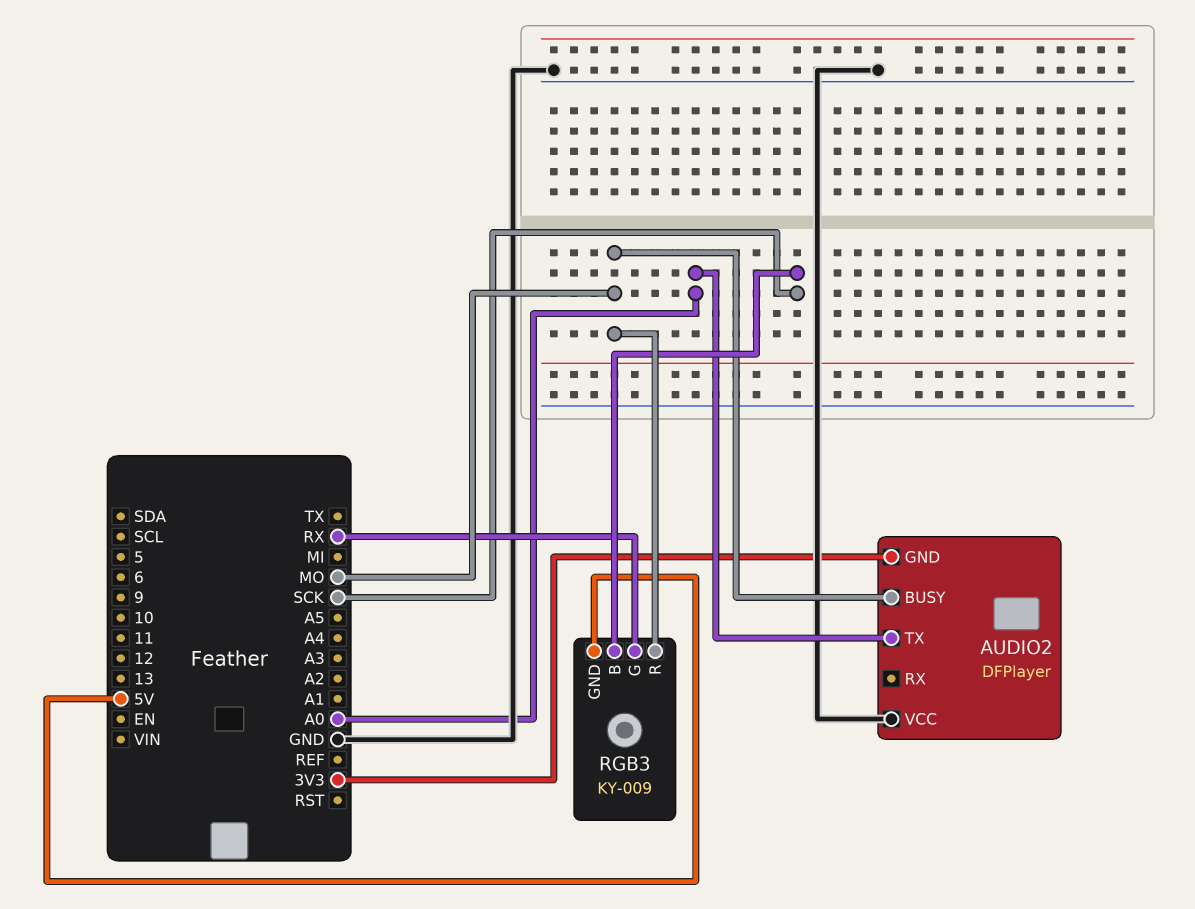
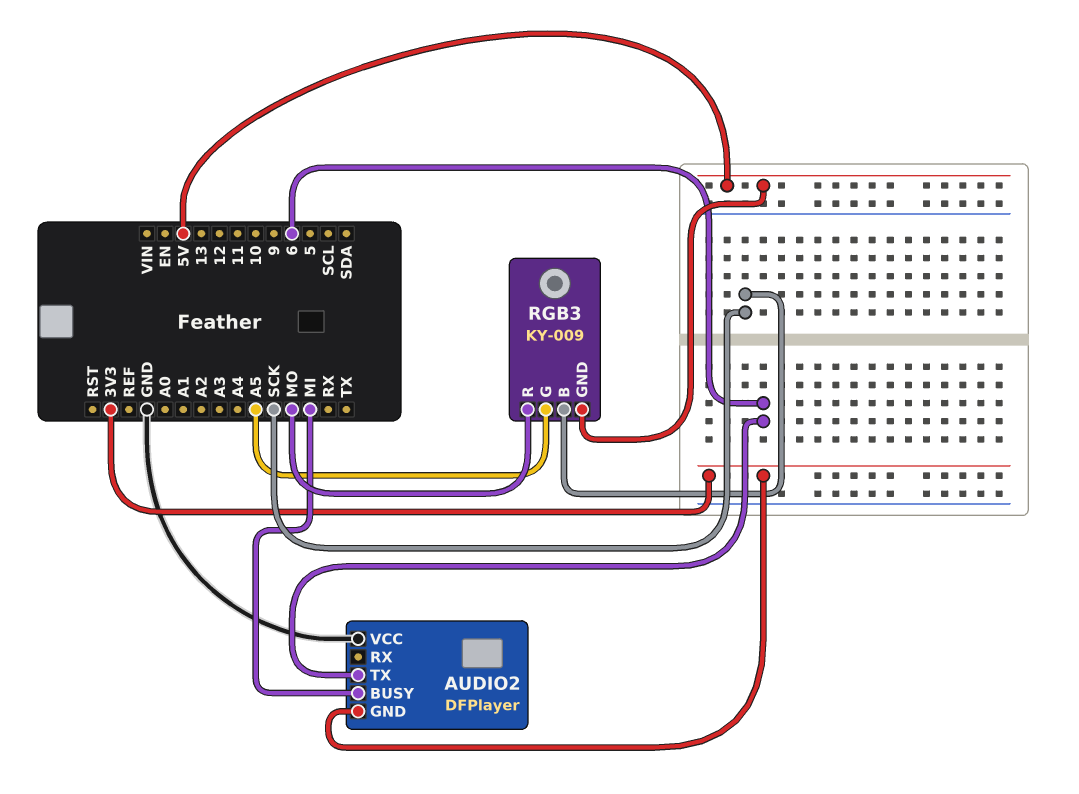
AUDIO2 pin BUSY: MO -> MI
AUDIO2 pin TX: A0 -> 6
RGB3 pin G: RX -> A5

